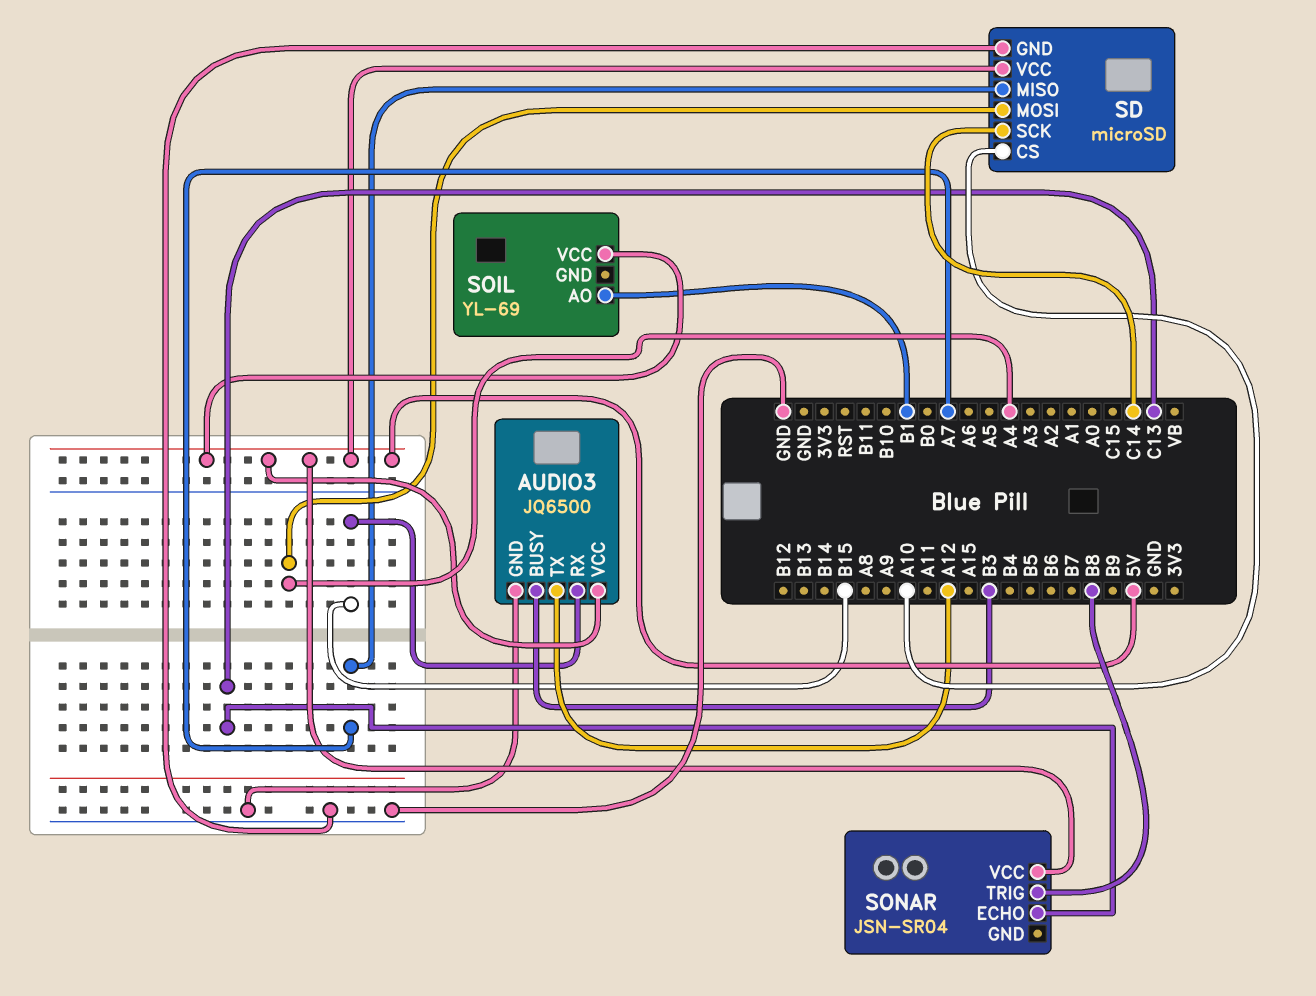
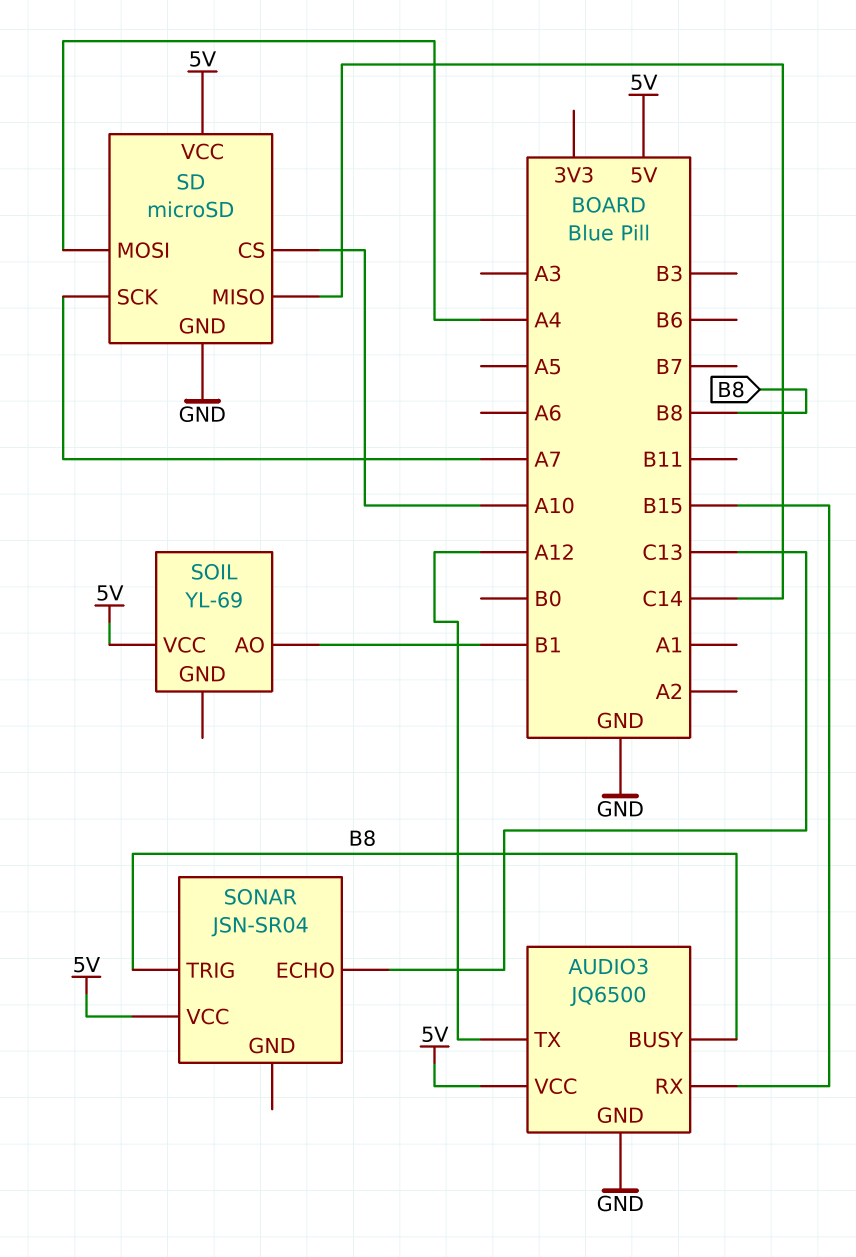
AUDIO3 pin BUSY: B3 -> B8
SD pin MISO: A7 -> C14
SD pin SCK: C14 -> A7

